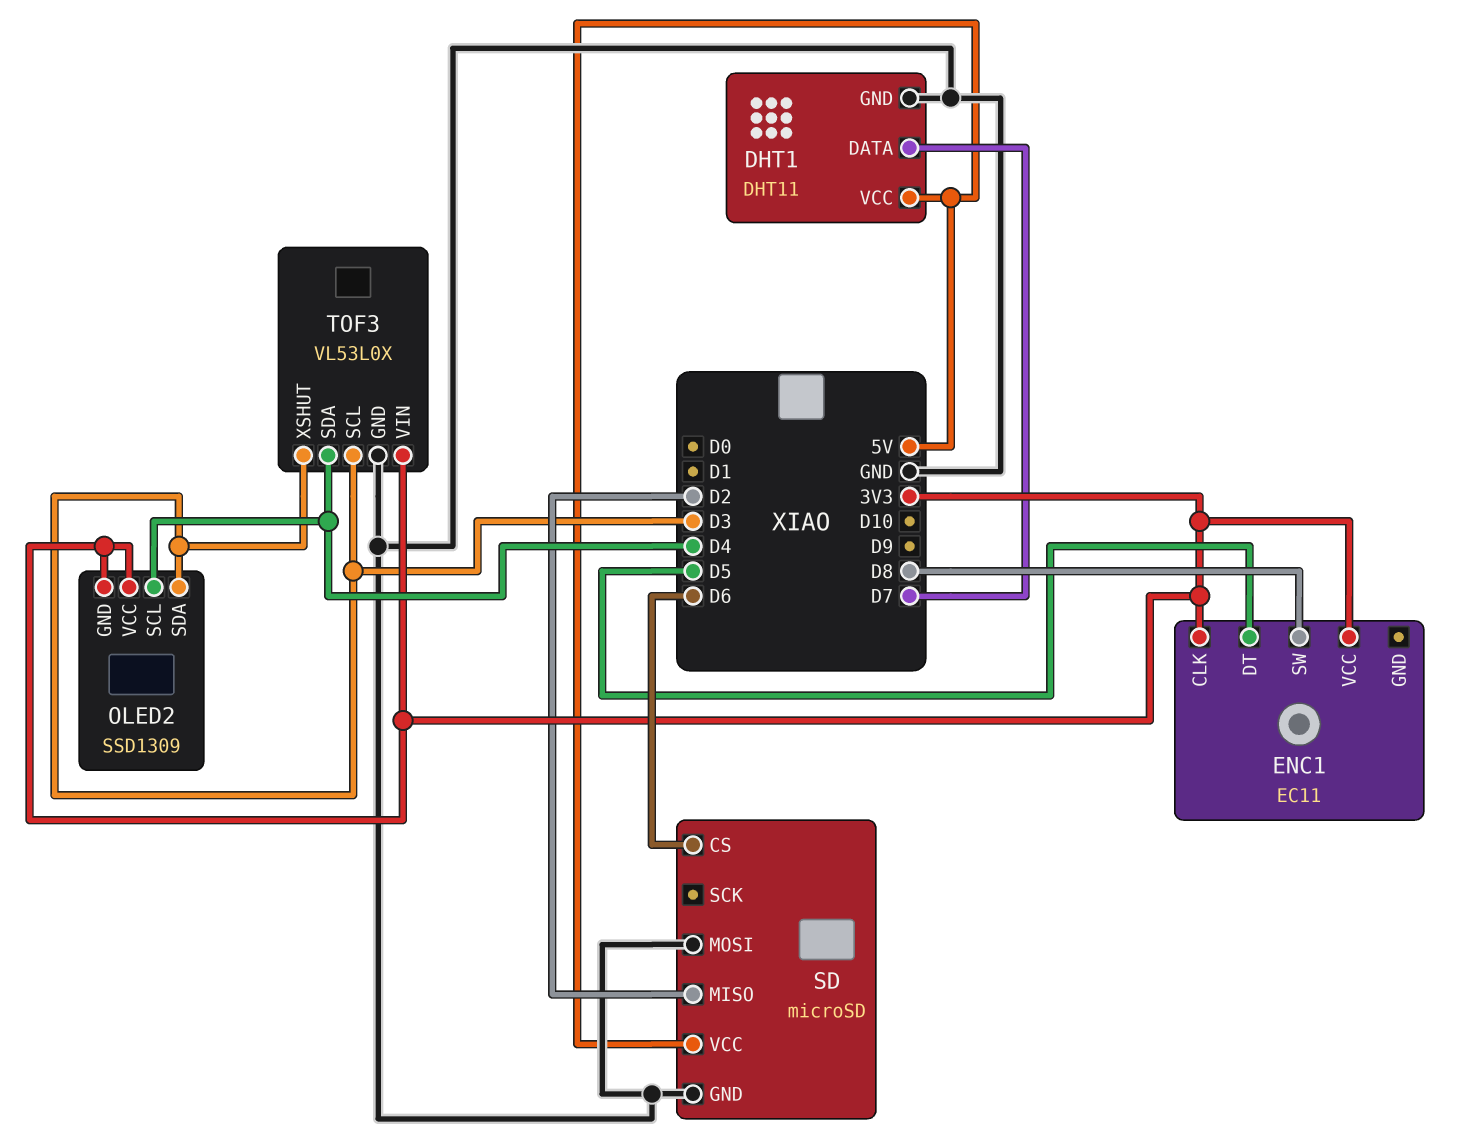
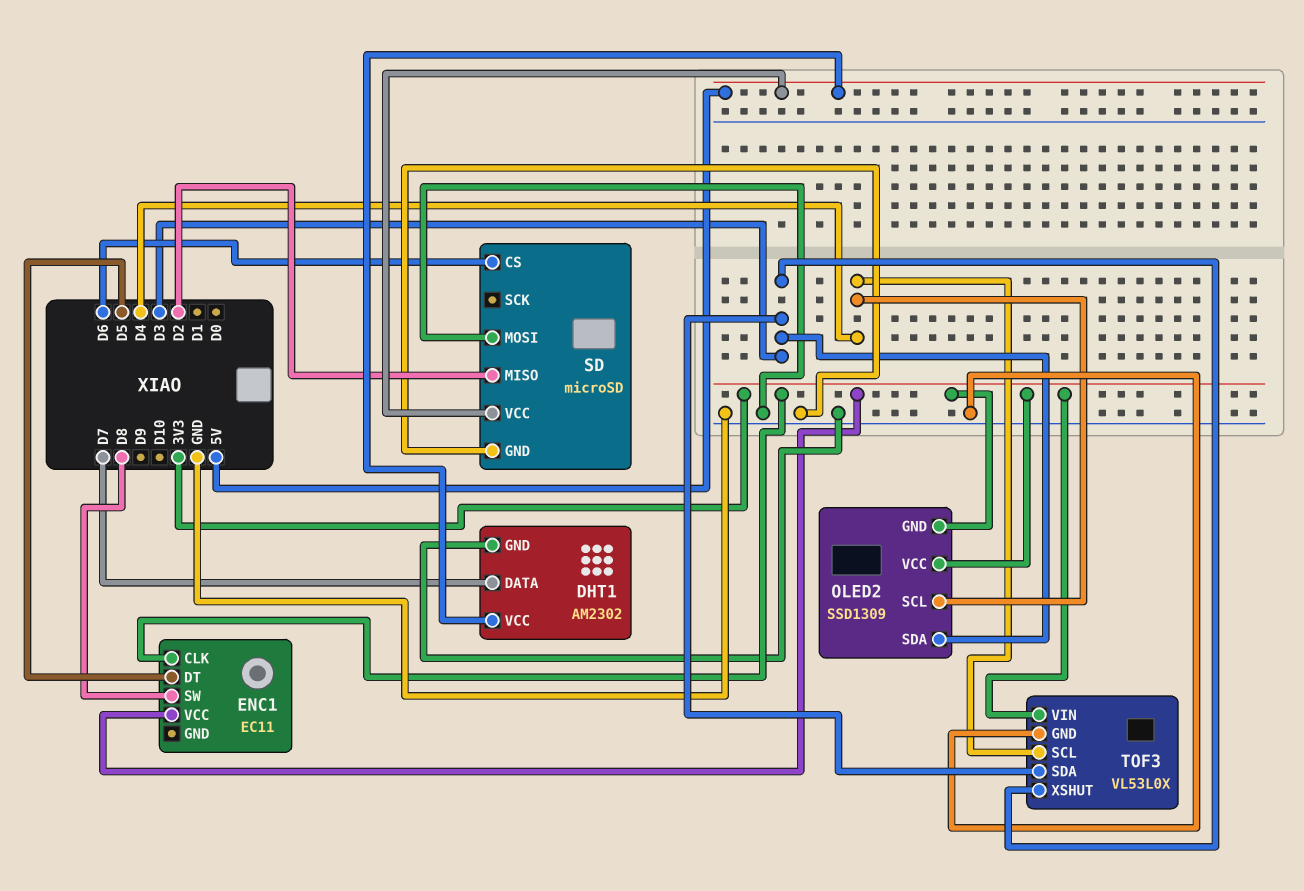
DHT1: DHT11 -> AM2302
TOF3 pin SCL: D3 -> D4
TOF3 pin SDA: D4 -> D3

